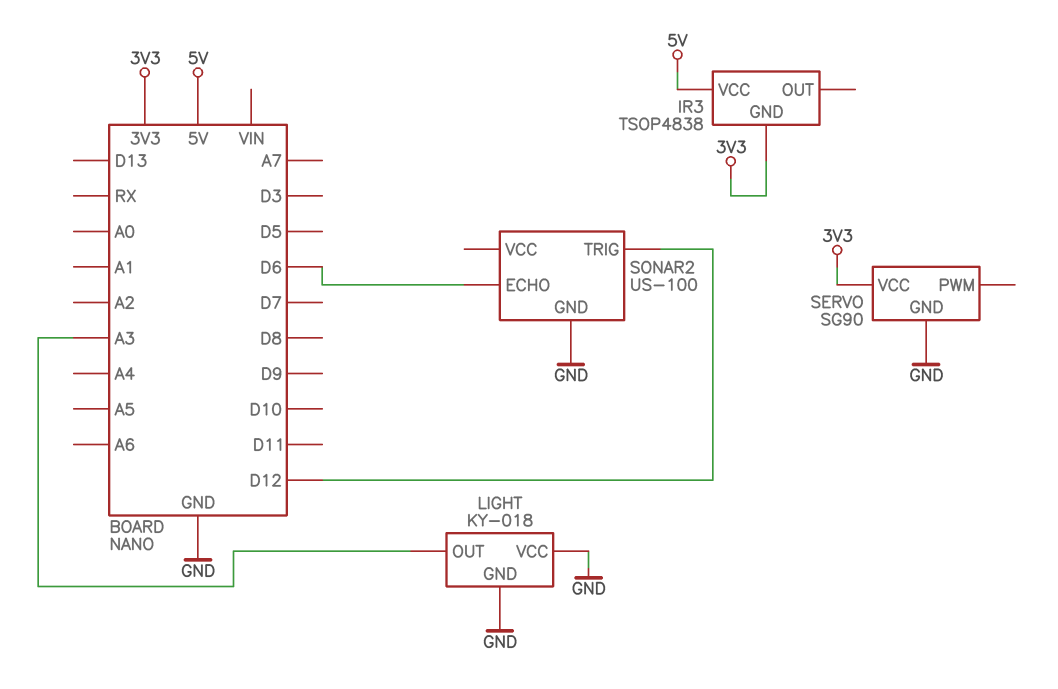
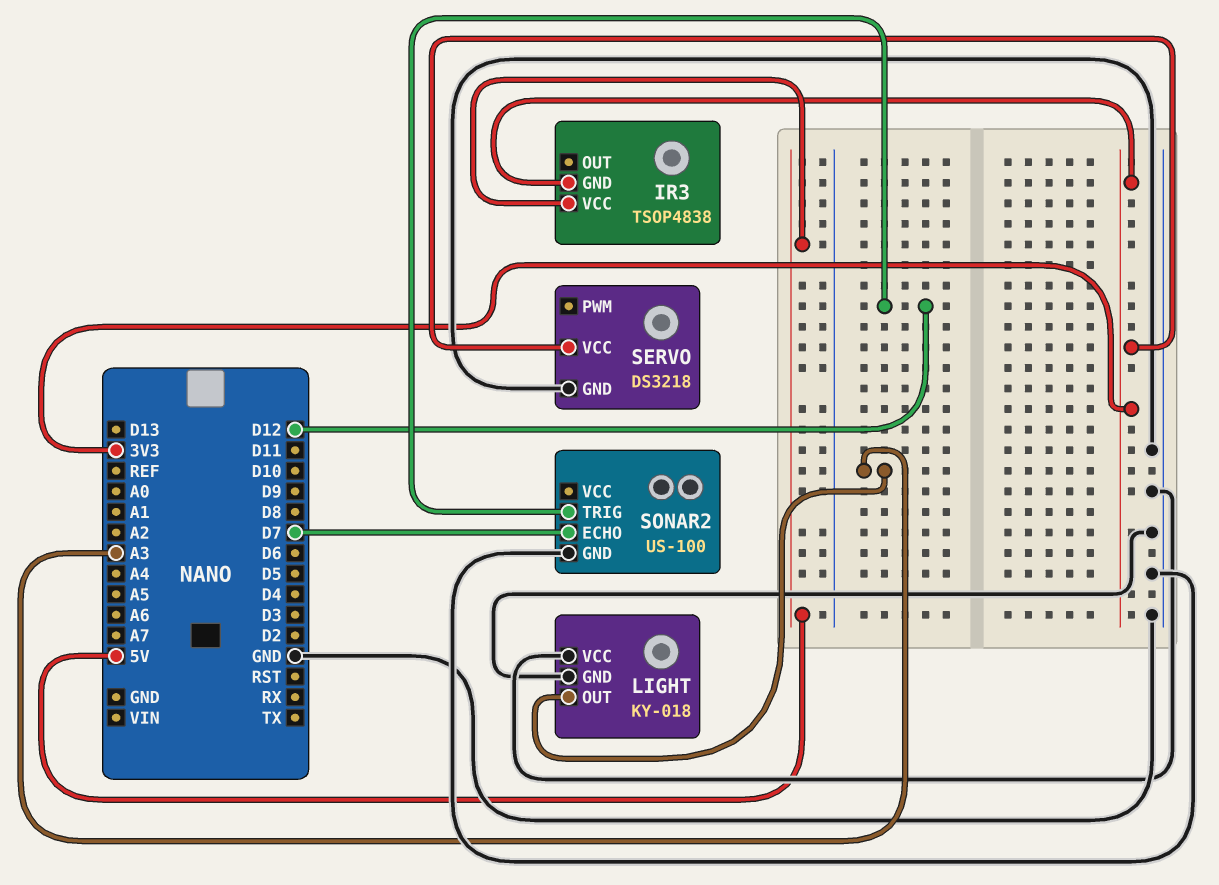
SERVO: SG90 -> DS3218
SONAR2 pin ECHO: D6 -> D7

